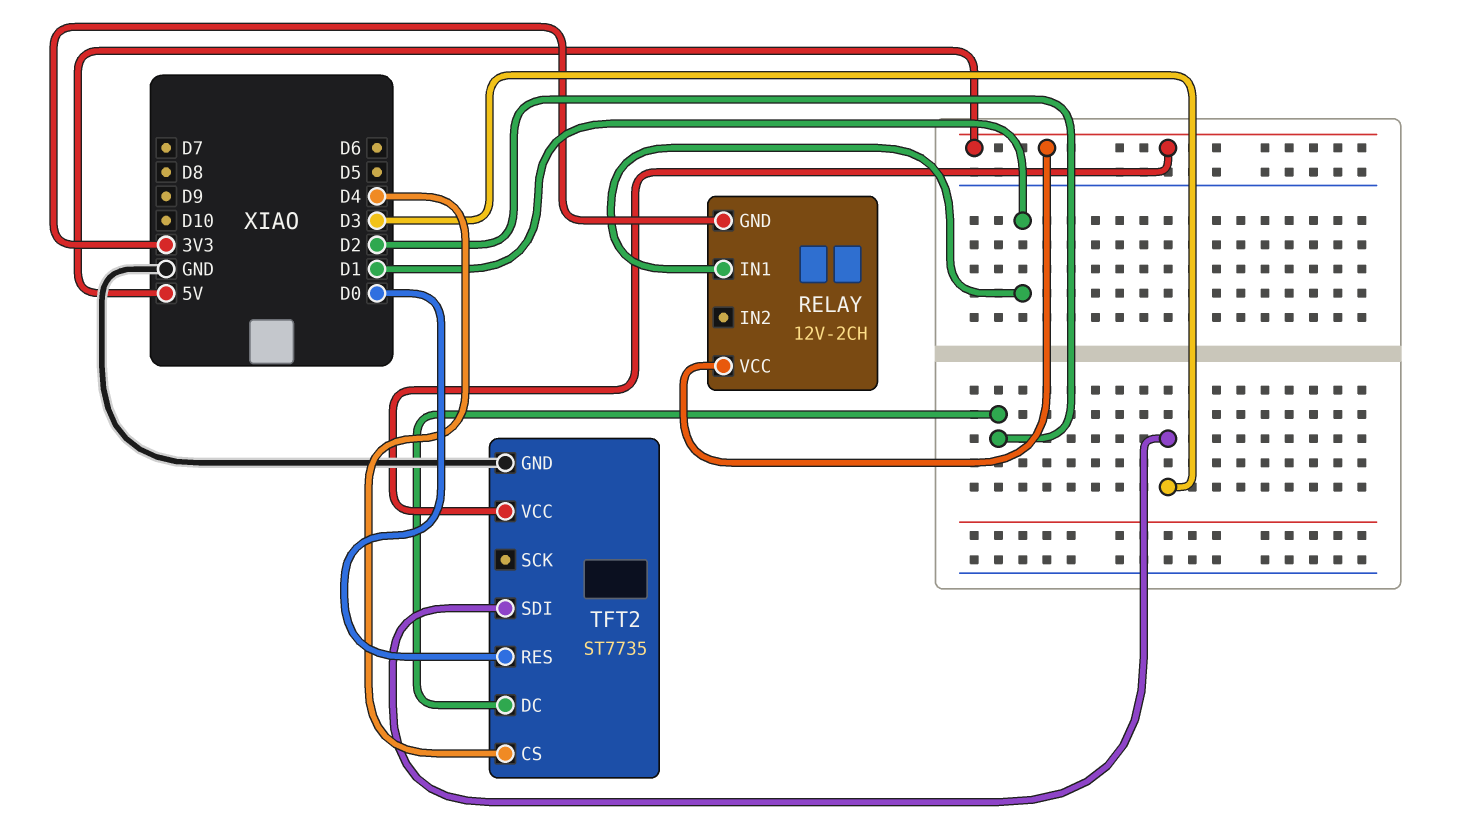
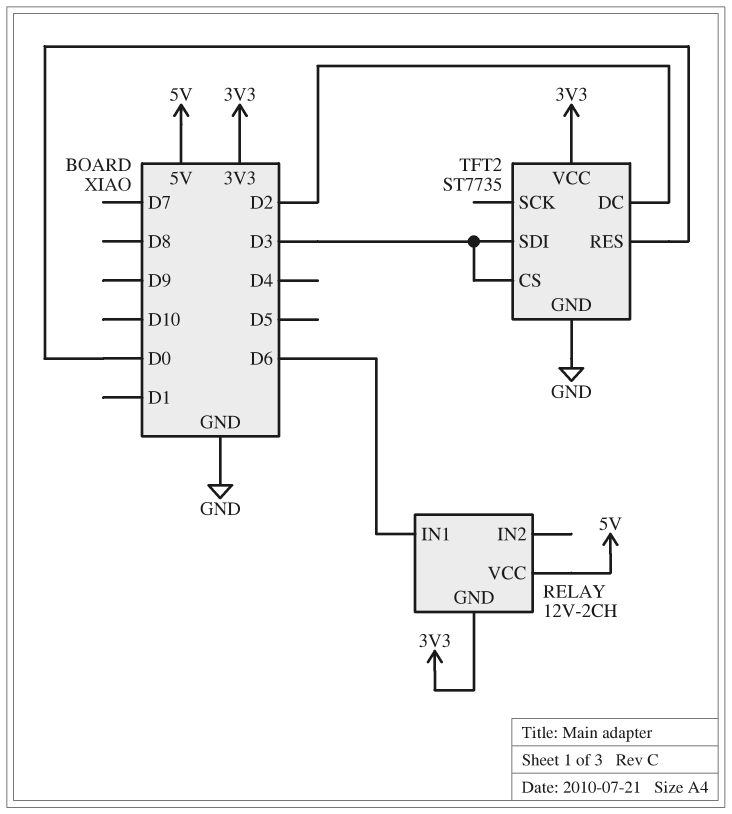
RELAY pin IN1: D1 -> D6
TFT2 pin CS: D4 -> D3
TFT2 pin VCC: 5V -> 3V3

